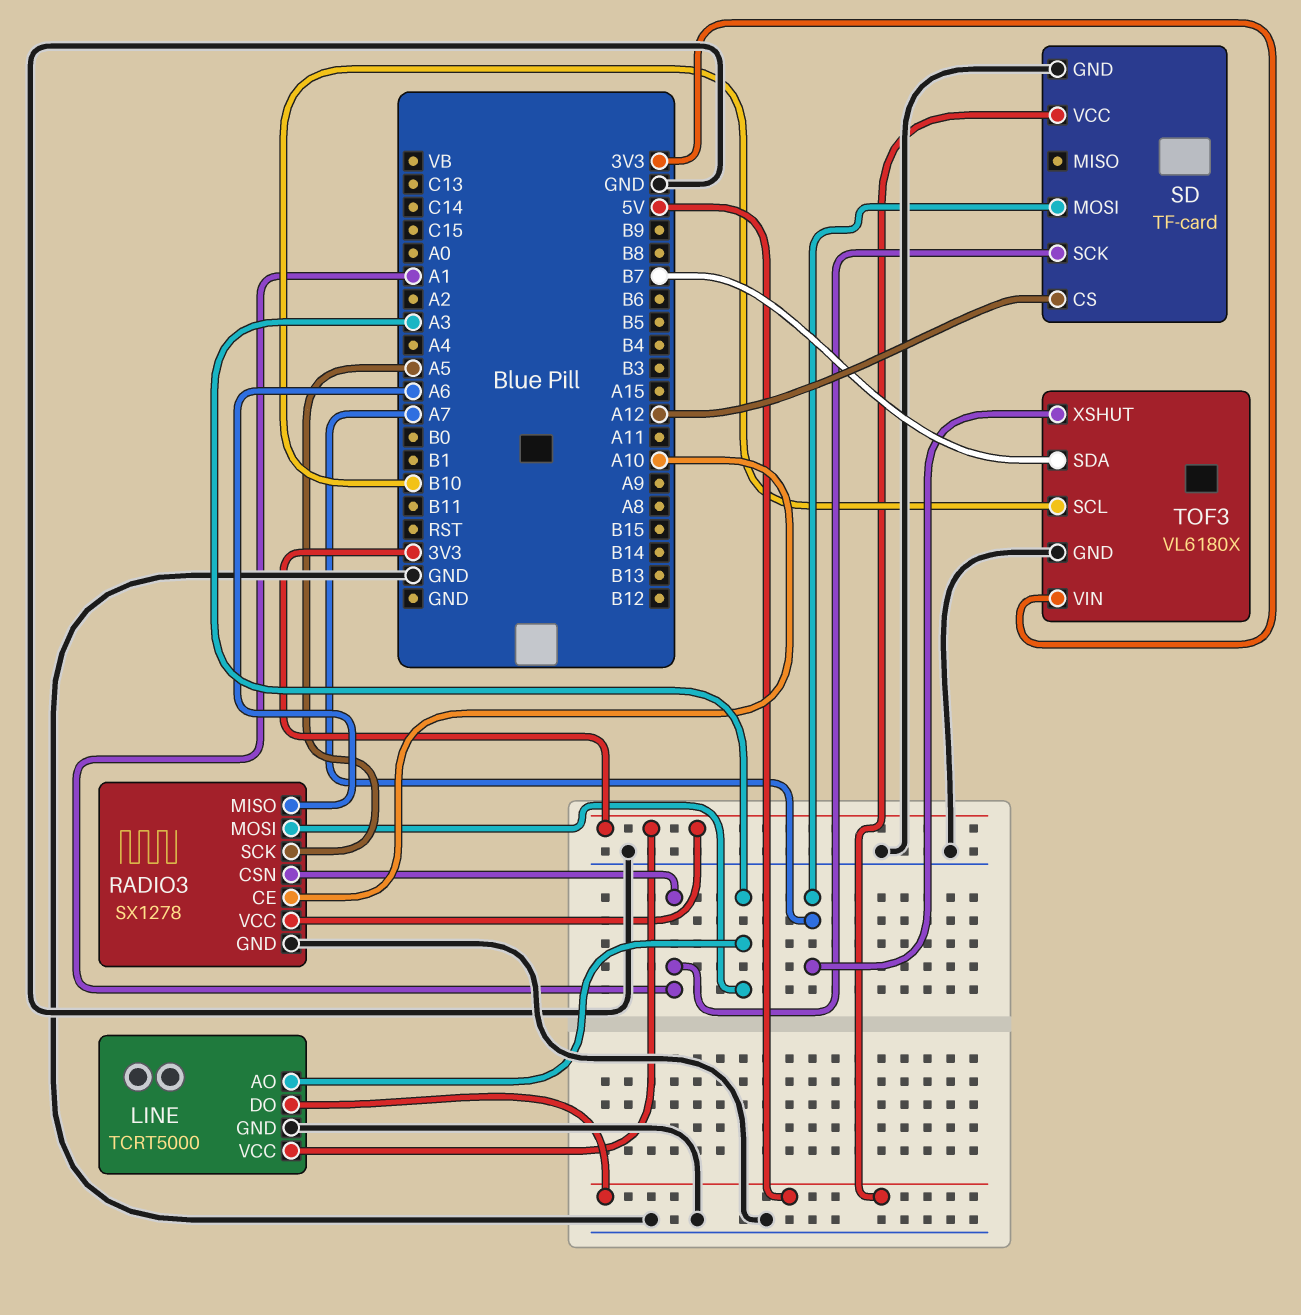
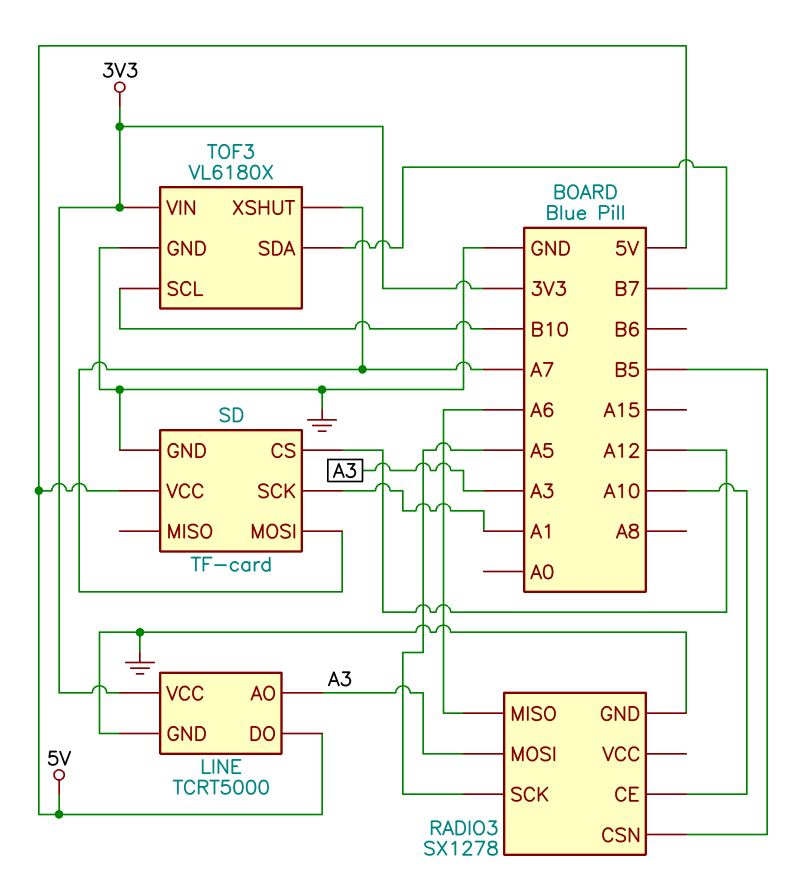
RADIO3 pin CSN: A1 -> B5
RADIO3 pin VCC: 3V3 -> none

